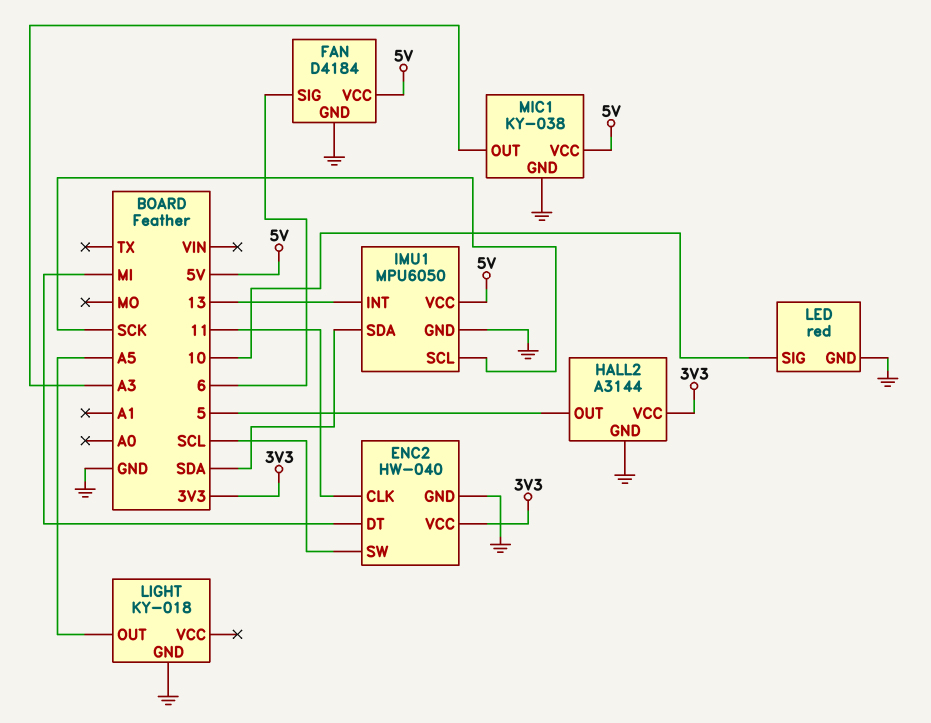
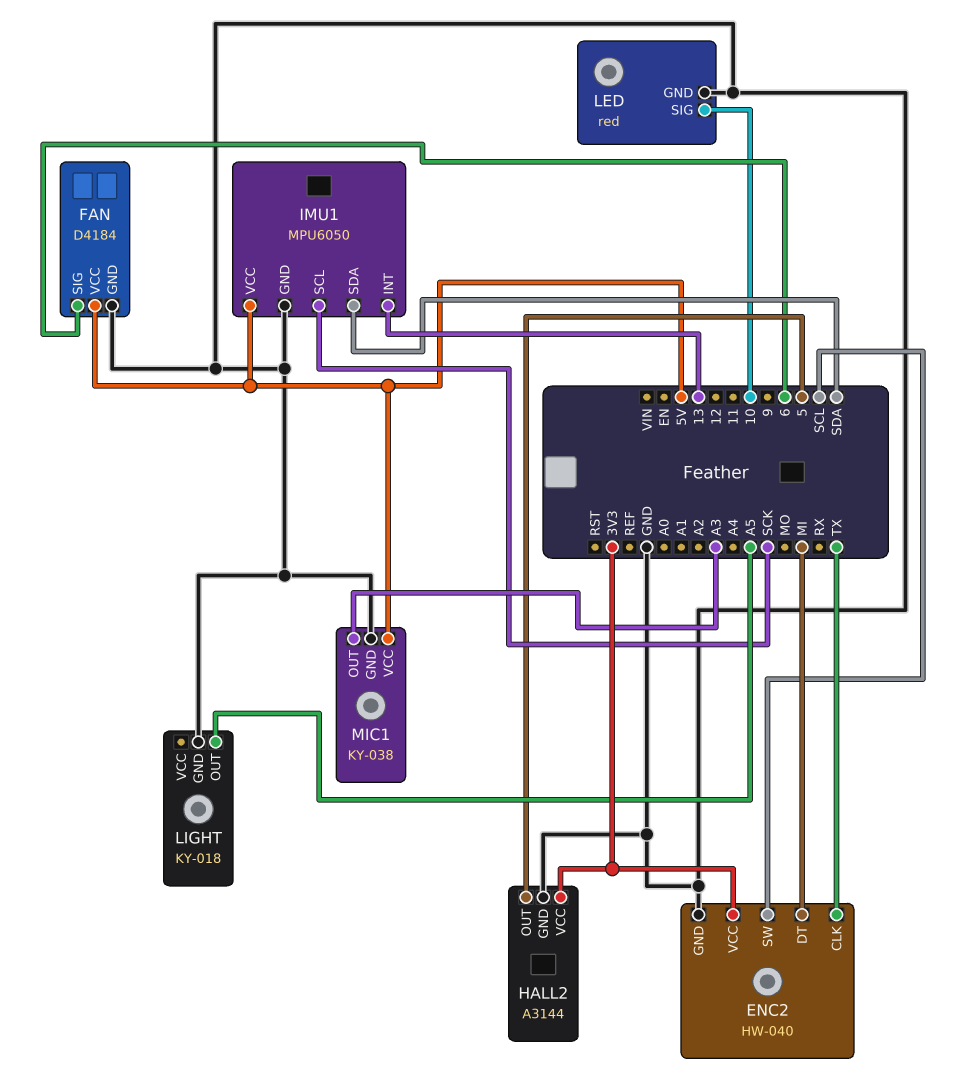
ENC2 pin CLK: 11 -> TX

